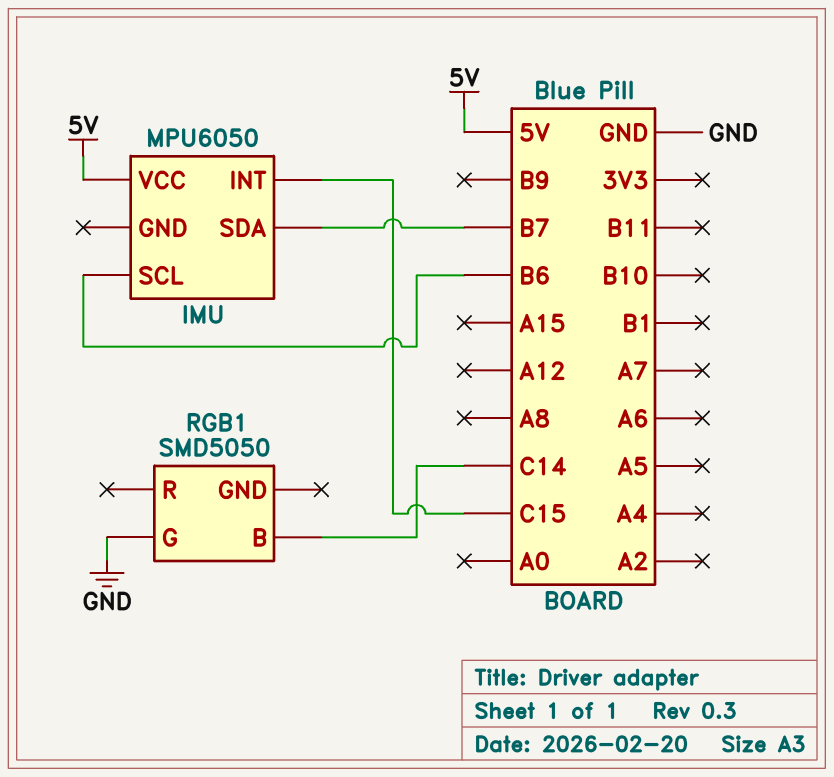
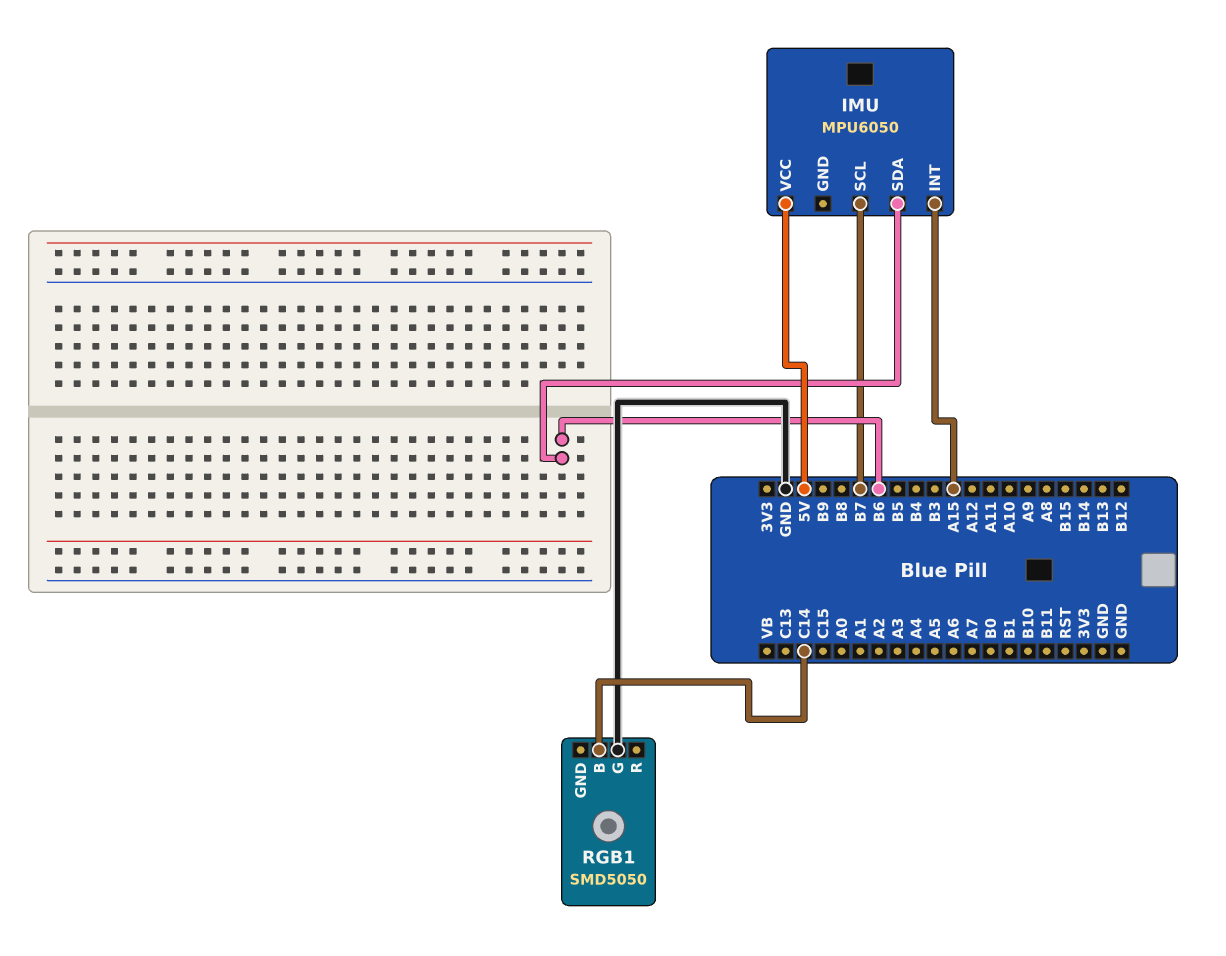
IMU pin INT: C15 -> A15
IMU pin SCL: B6 -> B7
IMU pin SDA: B7 -> B6

